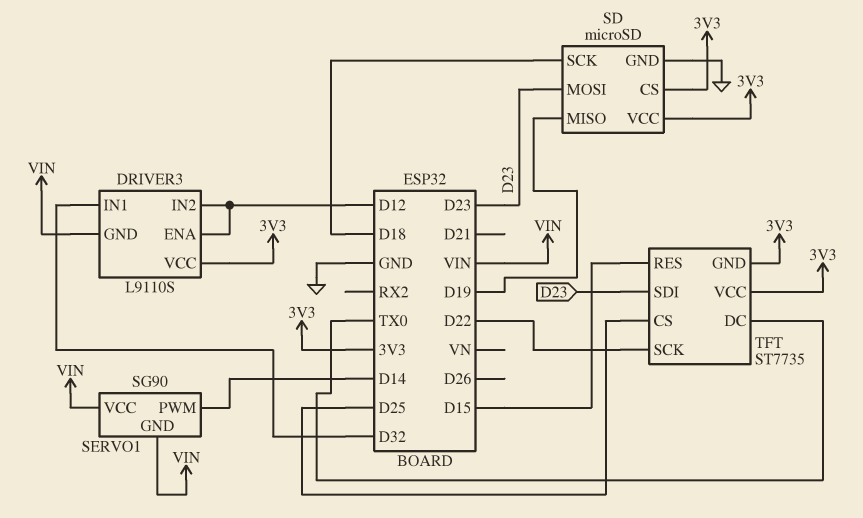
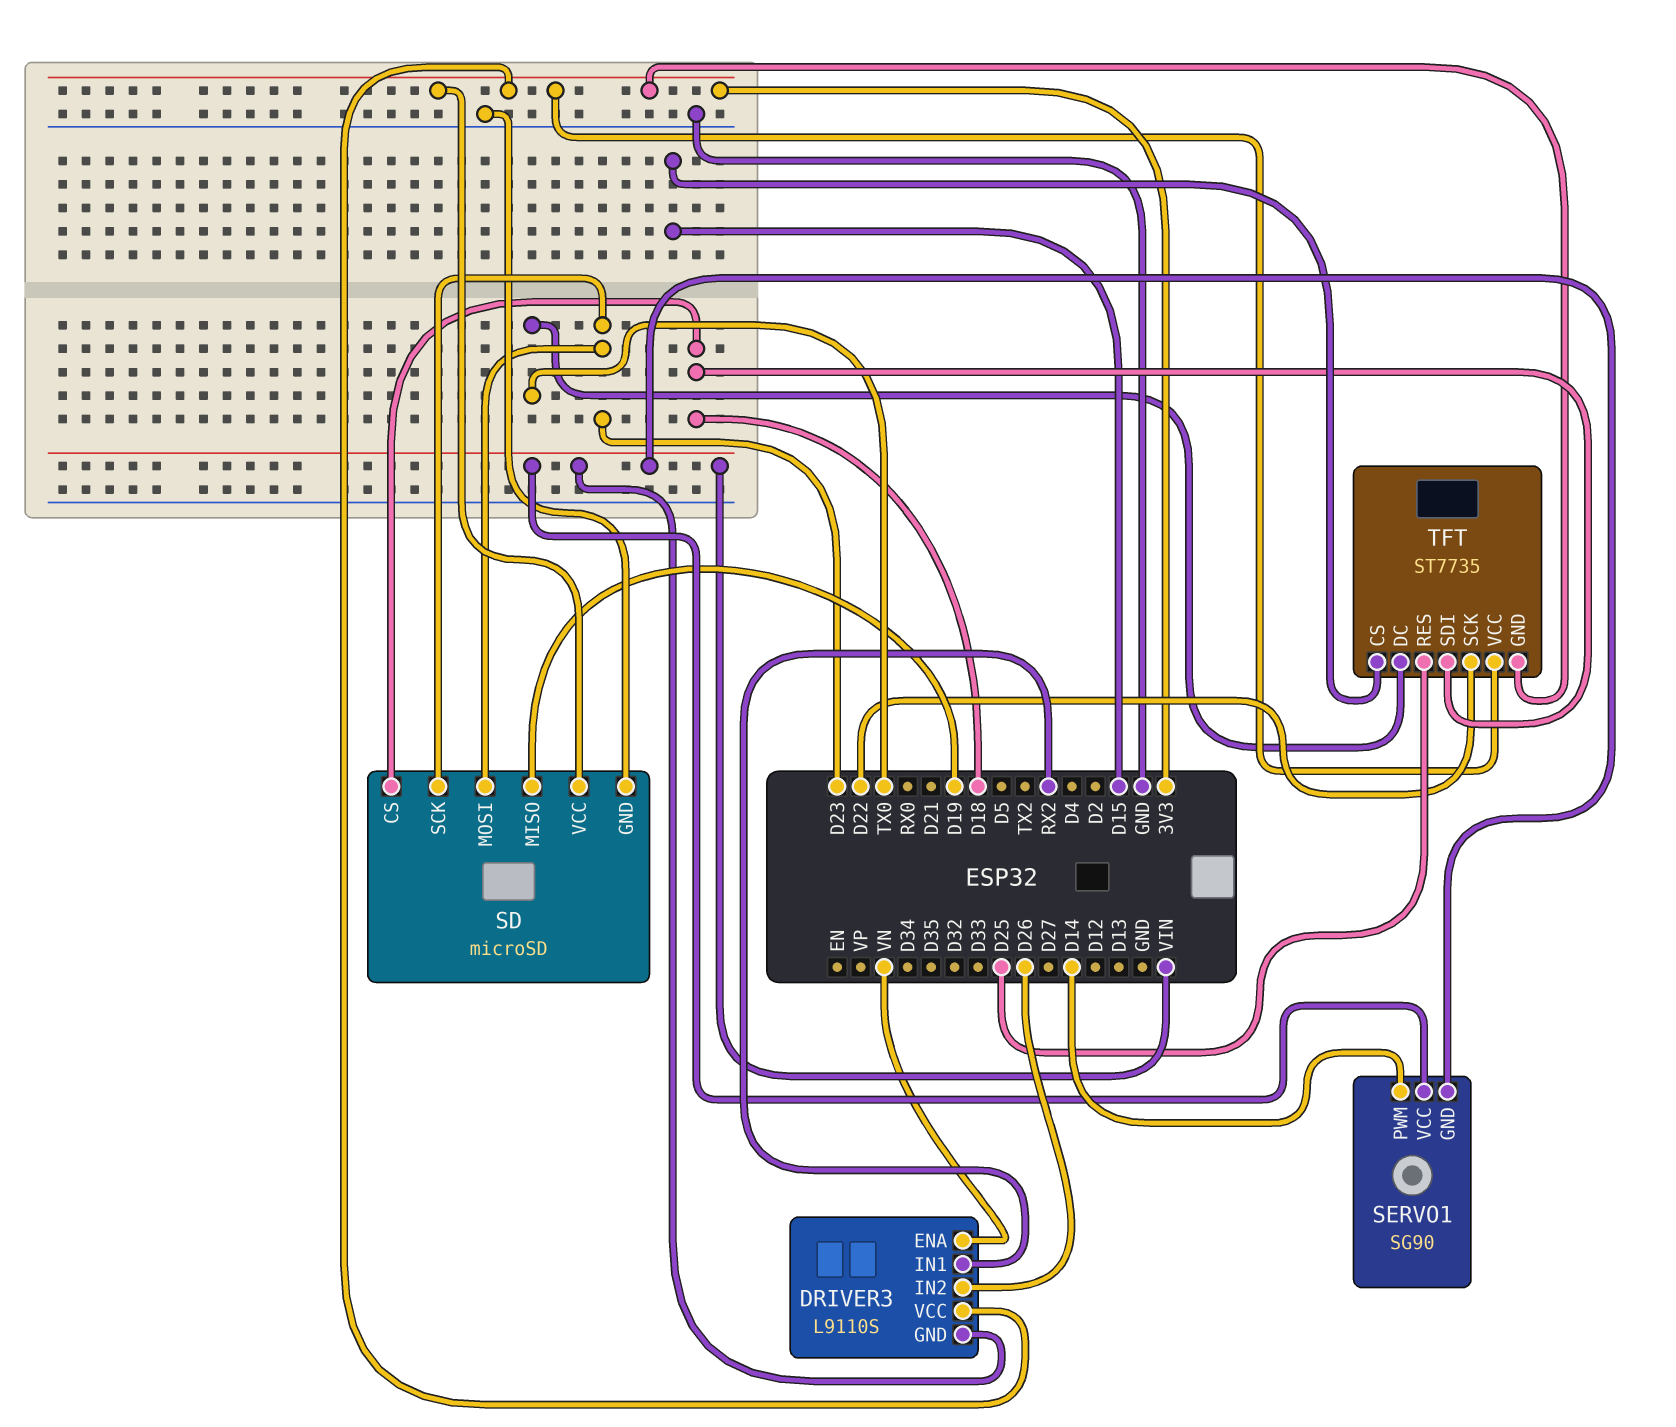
DRIVER3 pin ENA: D12 -> VN
DRIVER3 pin IN1: D32 -> RX2
DRIVER3 pin IN2: D12 -> D26
SD pin CS: 3V3 -> D18
SD pin SCK: D18 -> D23
TFT pin CS: D25 -> D15
TFT pin RES: D15 -> D25
TFT pin SDI: D23 -> D18

